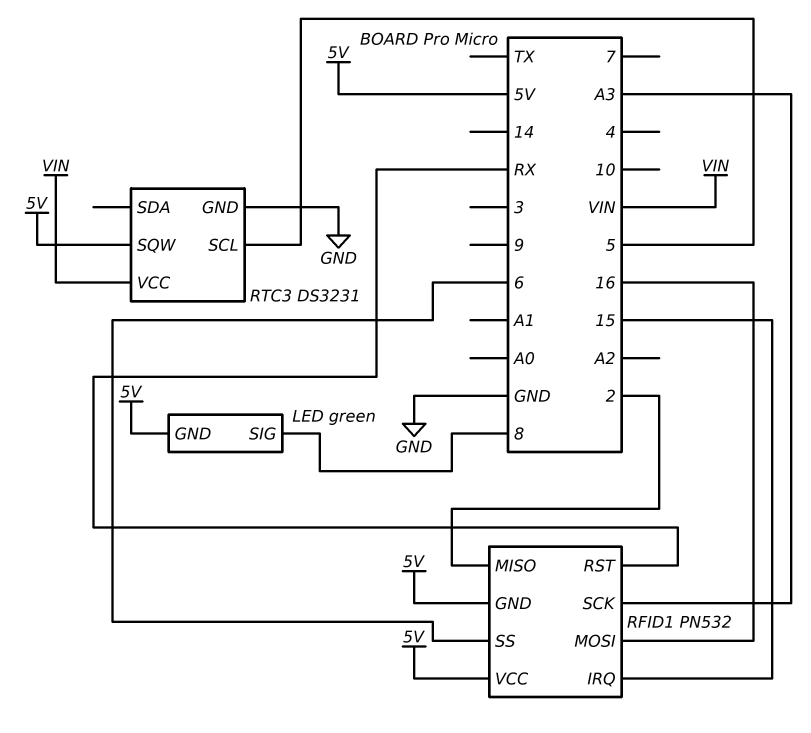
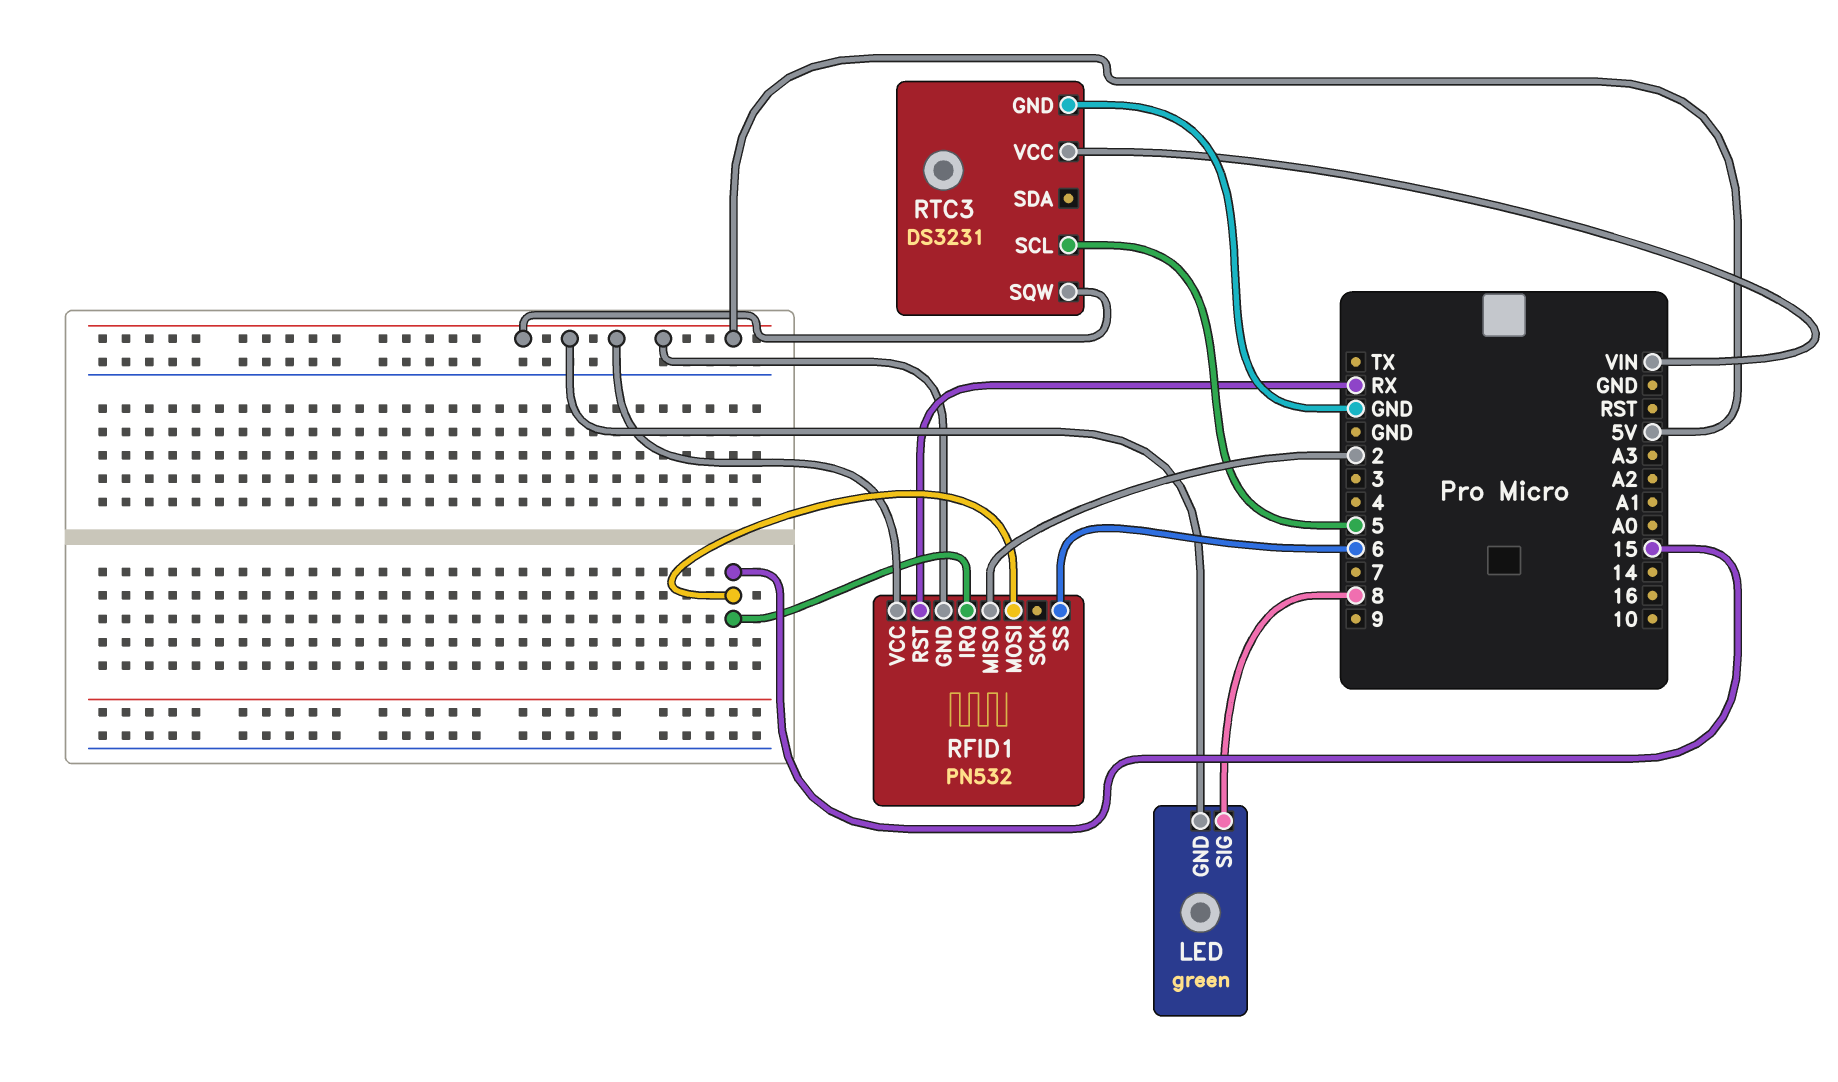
RFID1 pin MOSI: 16 -> 15
RFID1 pin SCK: A3 -> none

